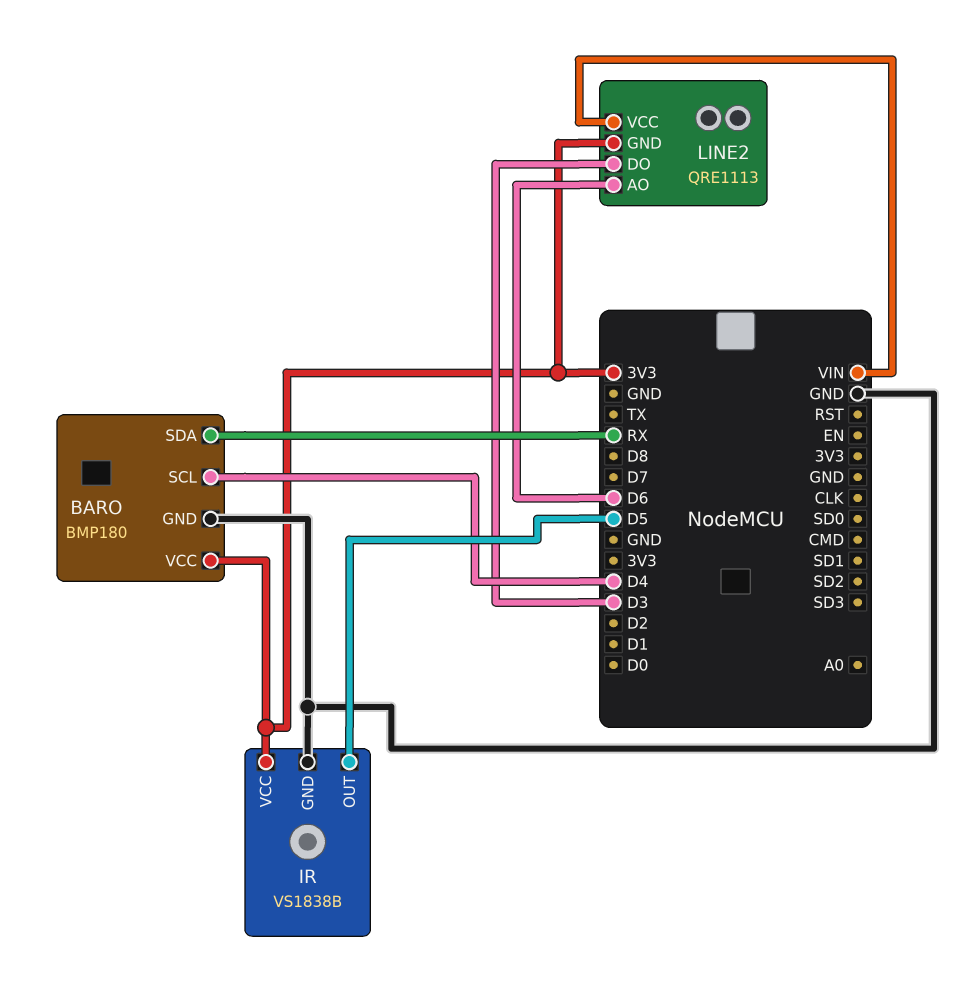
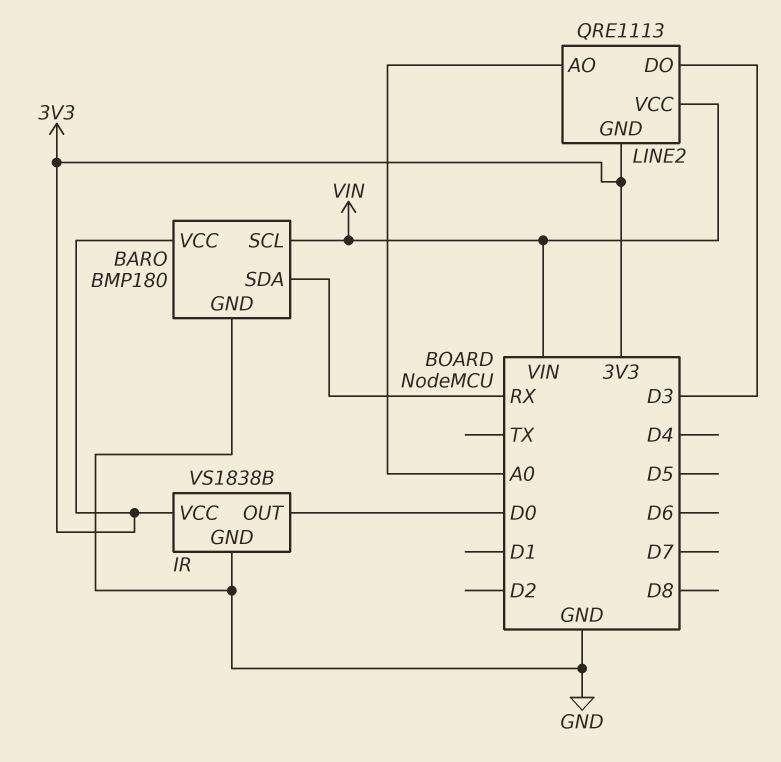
BARO pin SCL: D4 -> VIN
IR pin OUT: D5 -> D0
LINE2 pin AO: D6 -> A0

